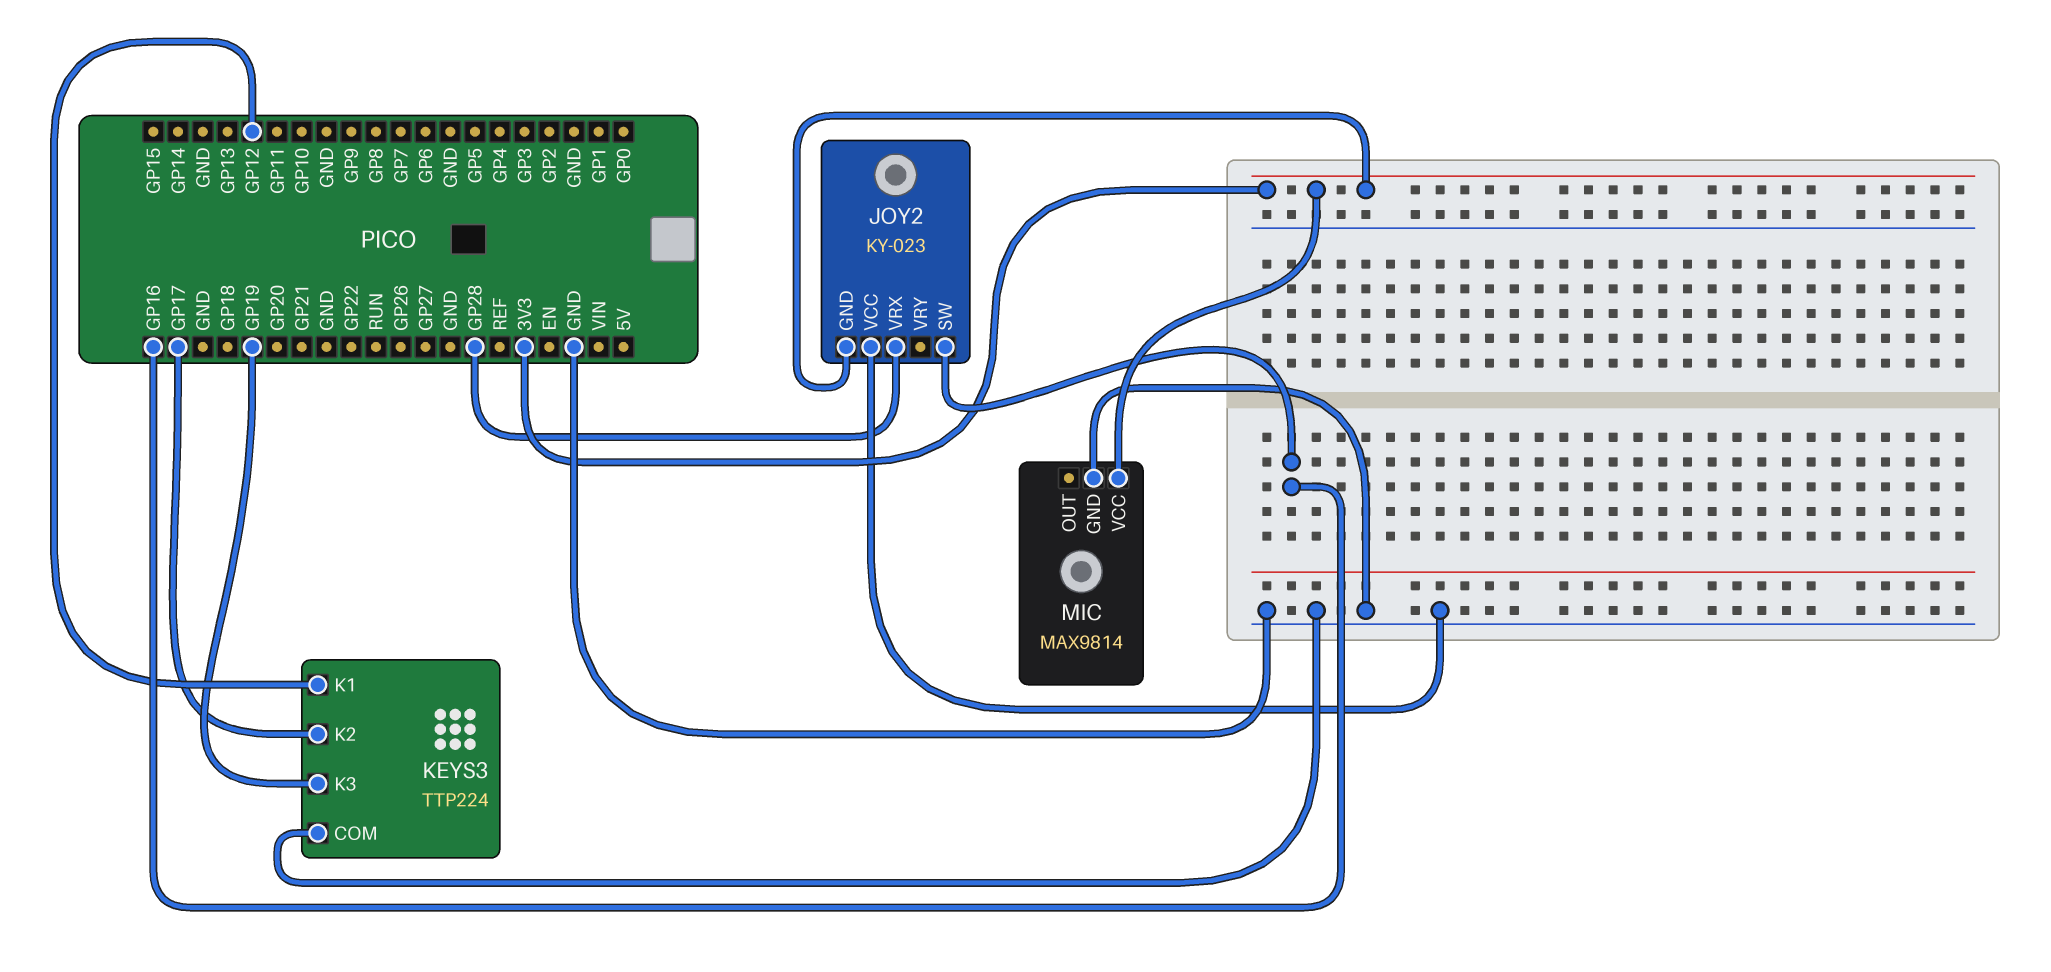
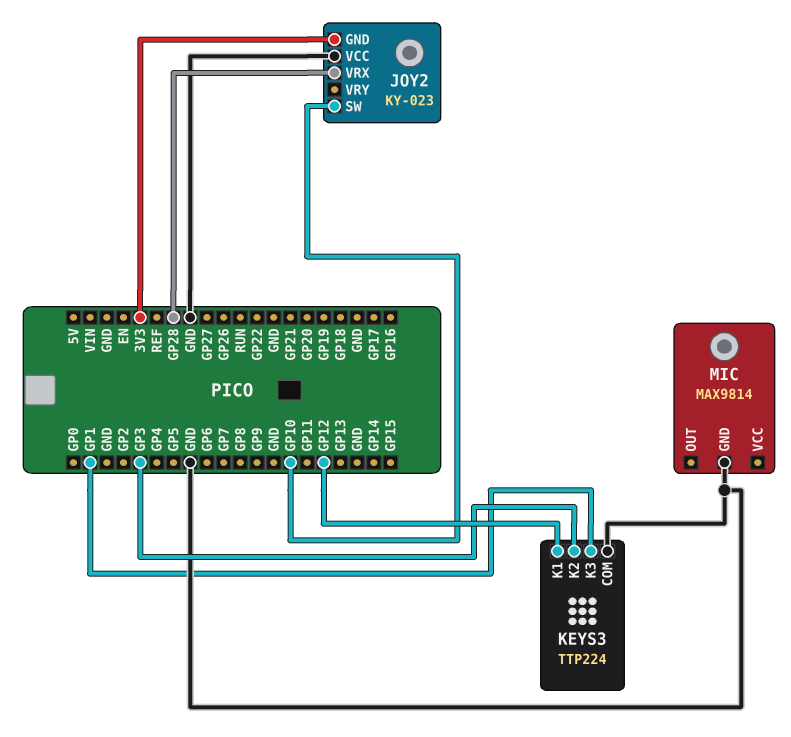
JOY2 pin SW: GP16 -> GP10
KEYS3 pin K2: GP17 -> GP3
KEYS3 pin K3: GP19 -> GP1
MIC pin VCC: 3V3 -> none

